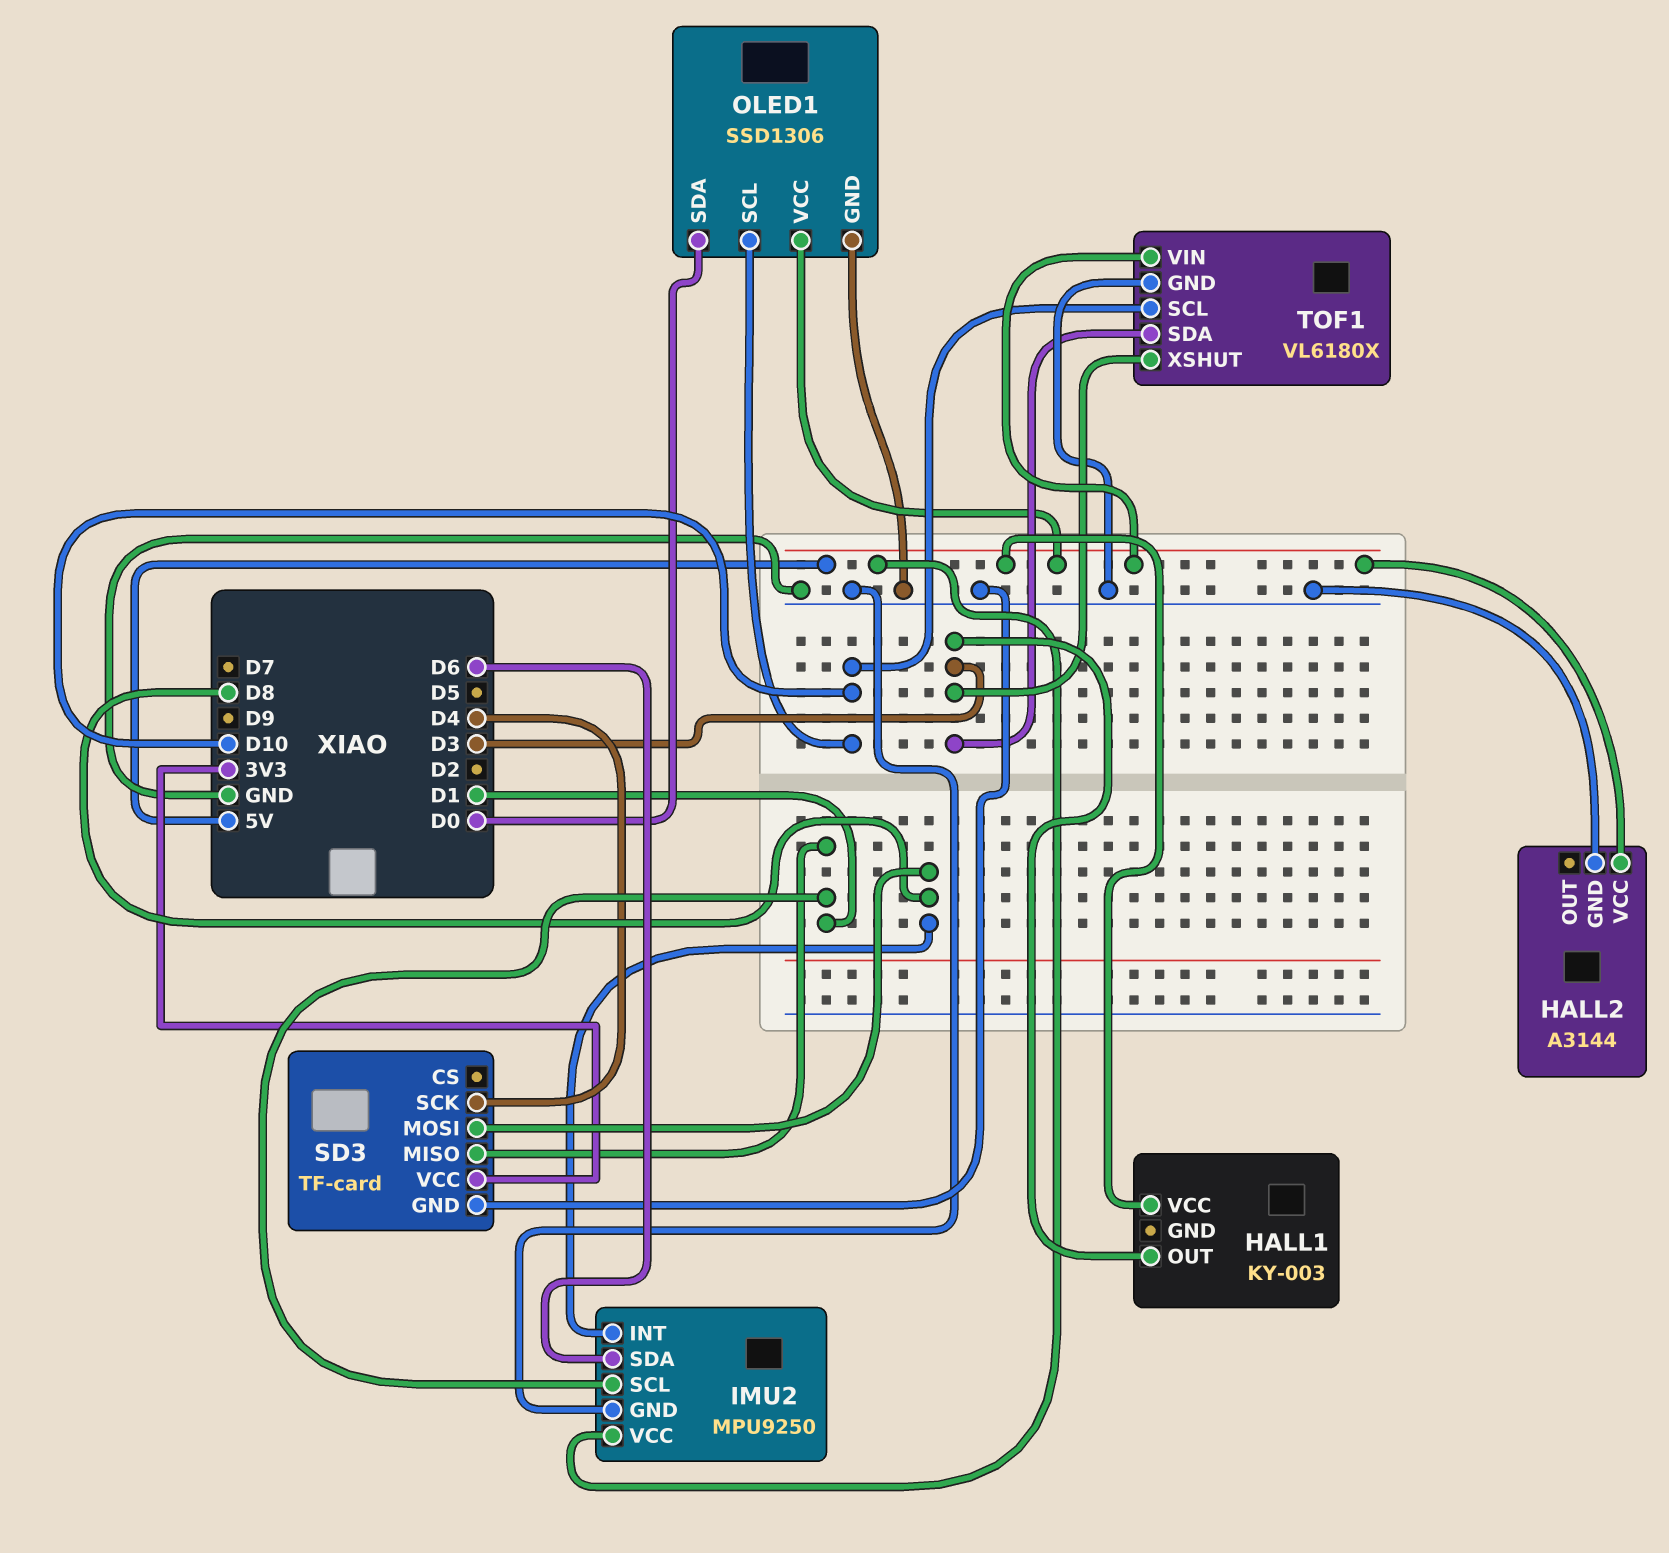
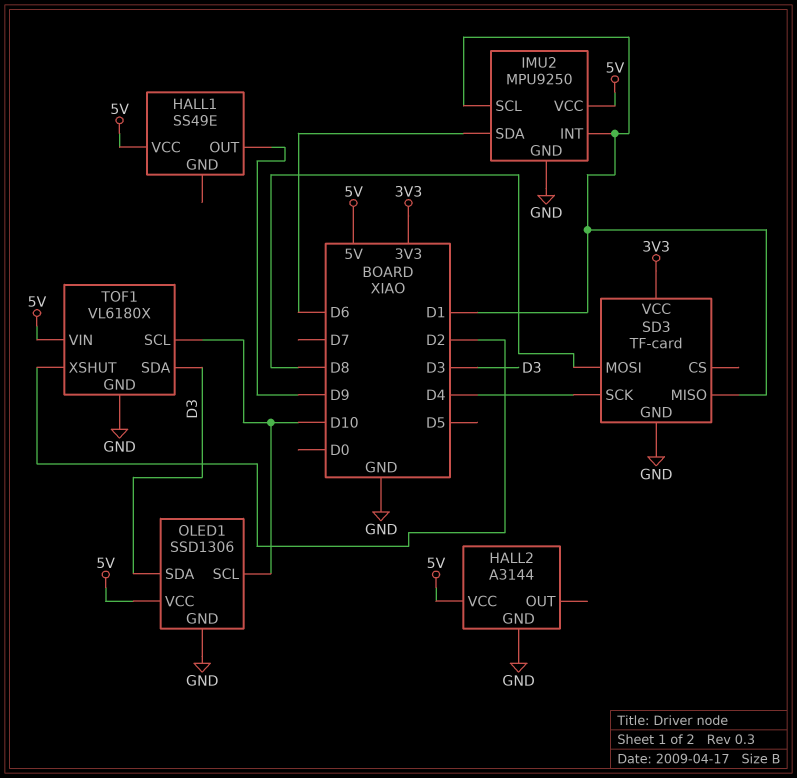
HALL1: KY-003 -> SS49E
HALL1 pin OUT: D3 -> D9
IMU2 pin INT: D8 -> D1
OLED1 pin SDA: D0 -> D3
TOF1 pin XSHUT: D3 -> D2

